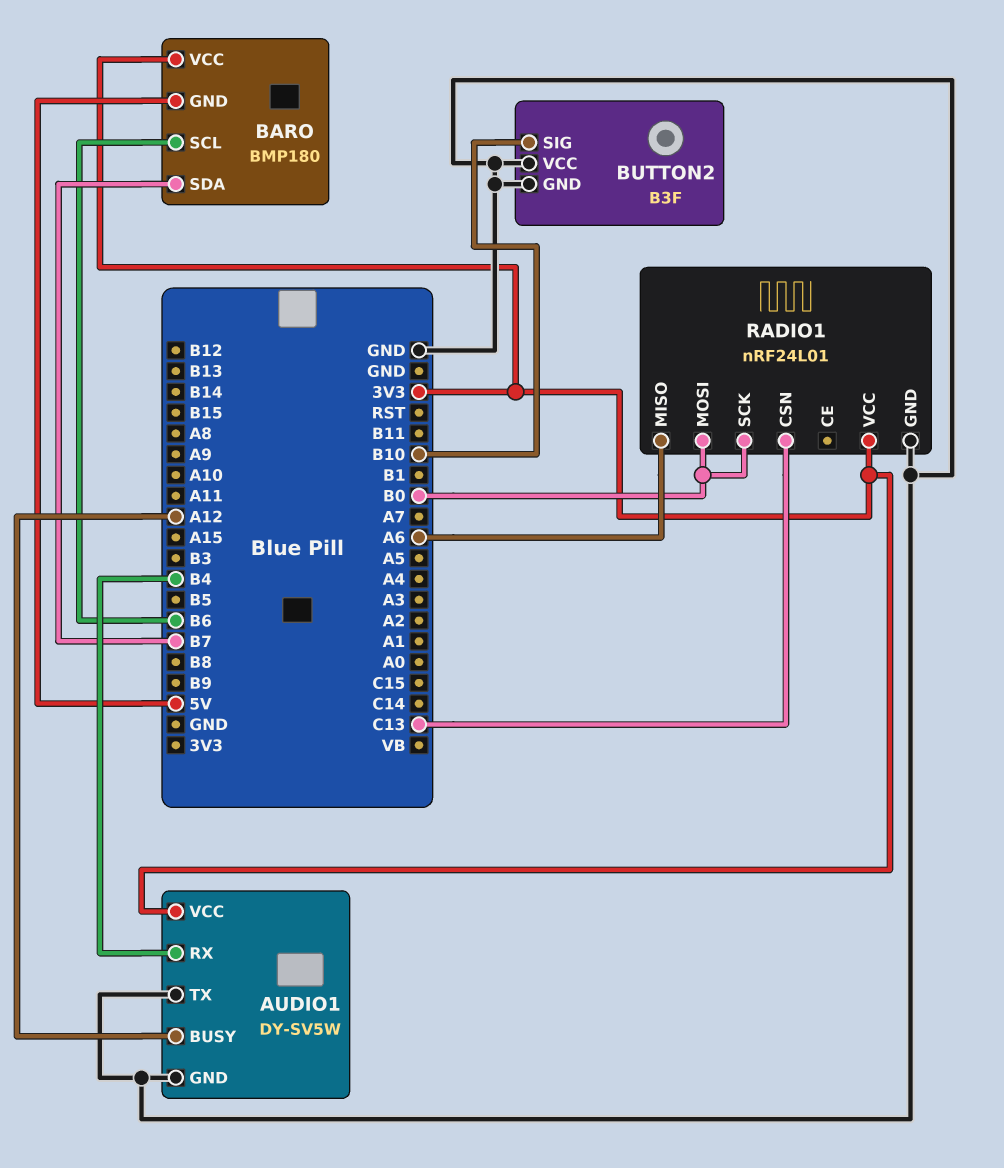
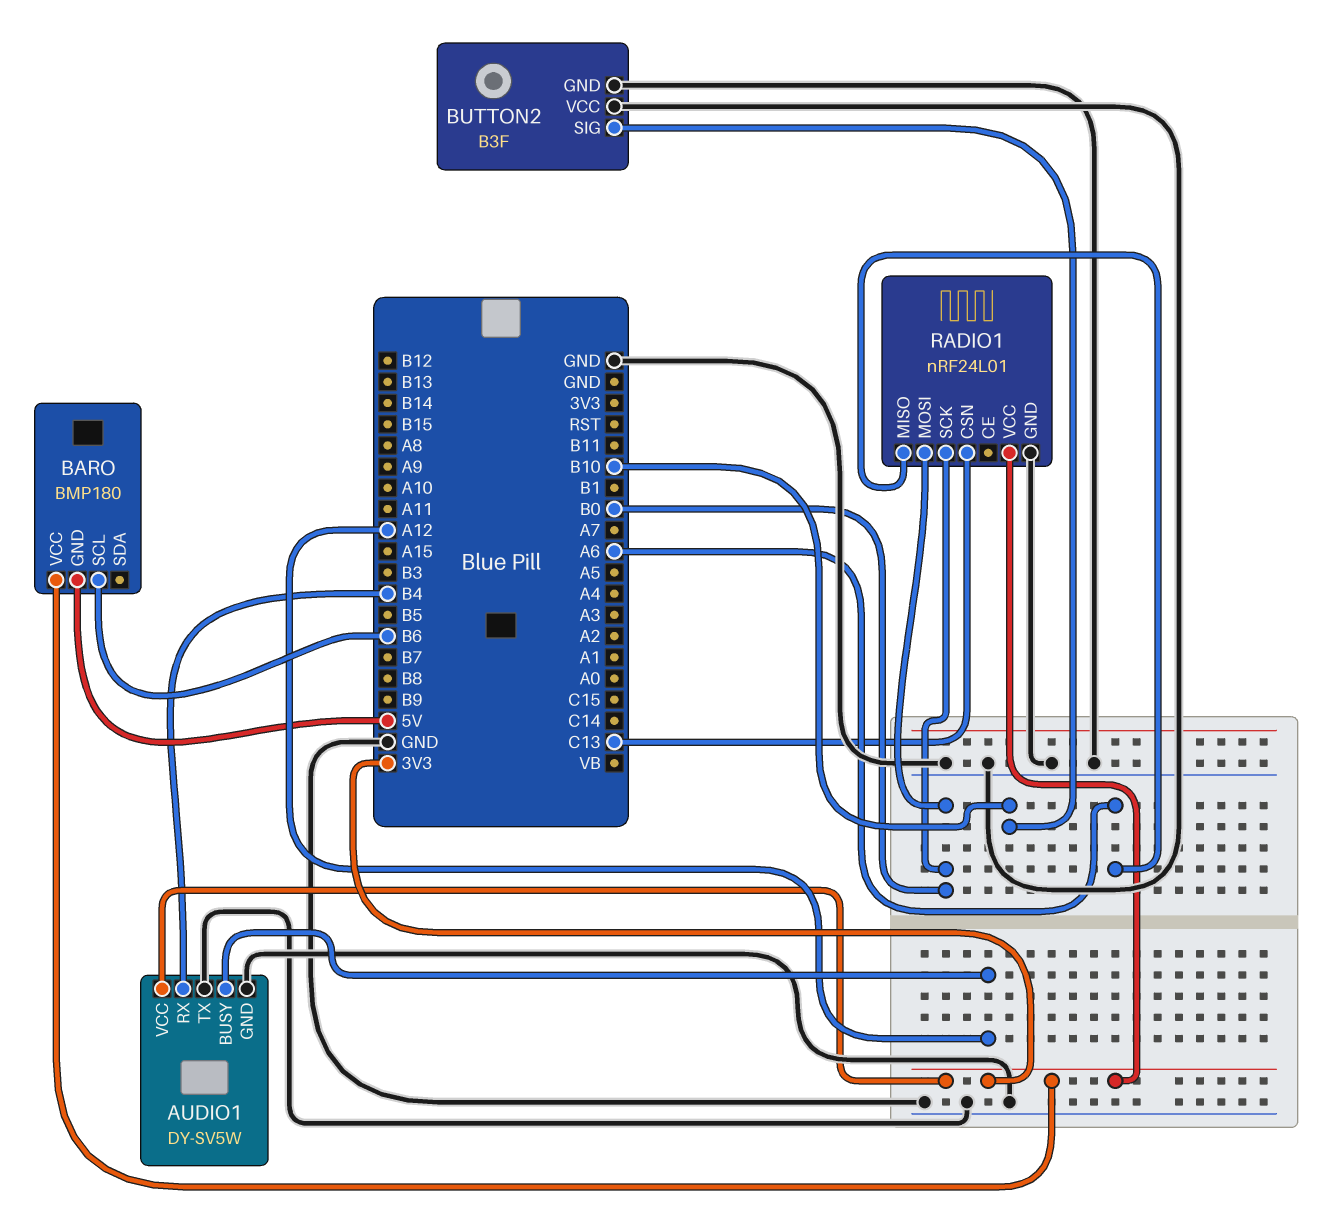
BARO pin SDA: B7 -> none

